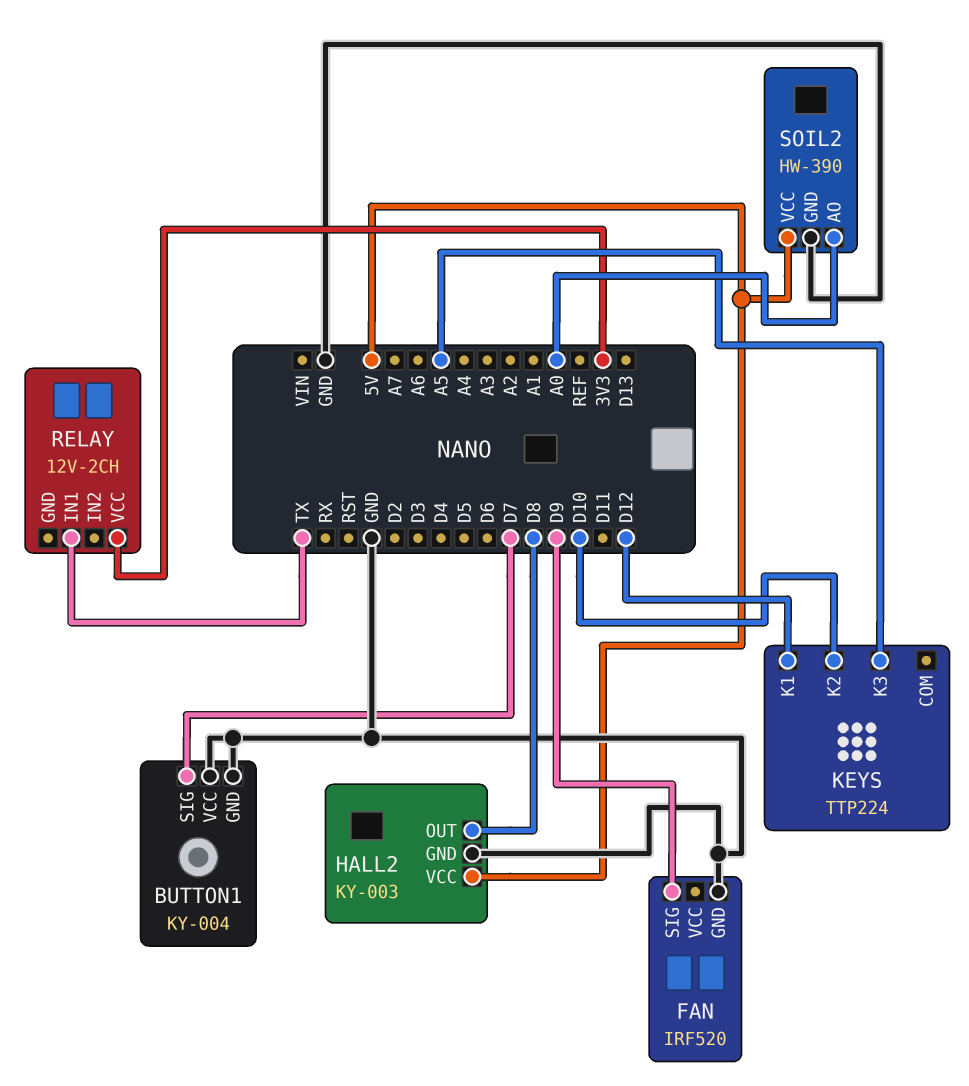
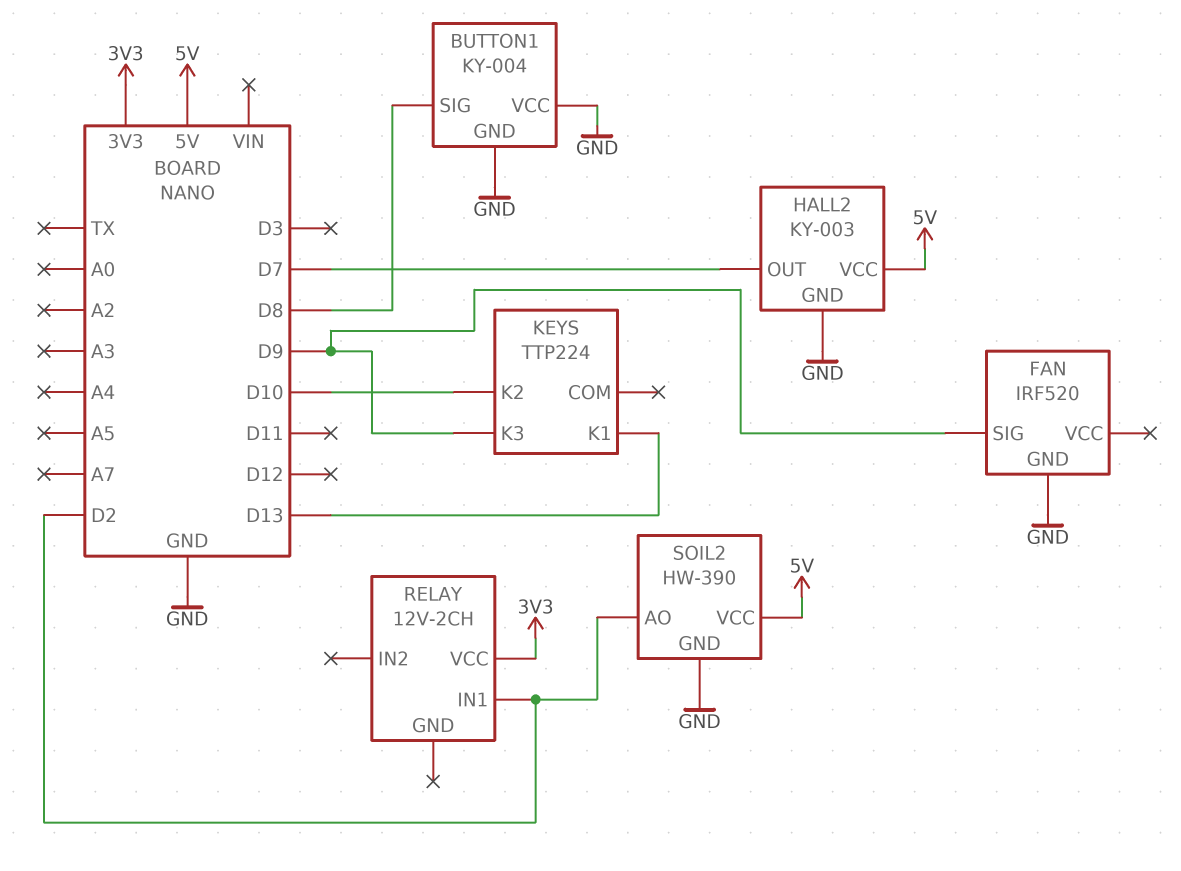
BUTTON1 pin SIG: D7 -> D8
HALL2 pin OUT: D8 -> D7
KEYS pin K1: D12 -> D13
KEYS pin K3: A5 -> D9
RELAY pin IN1: TX -> D2
SOIL2 pin AO: A0 -> D2

